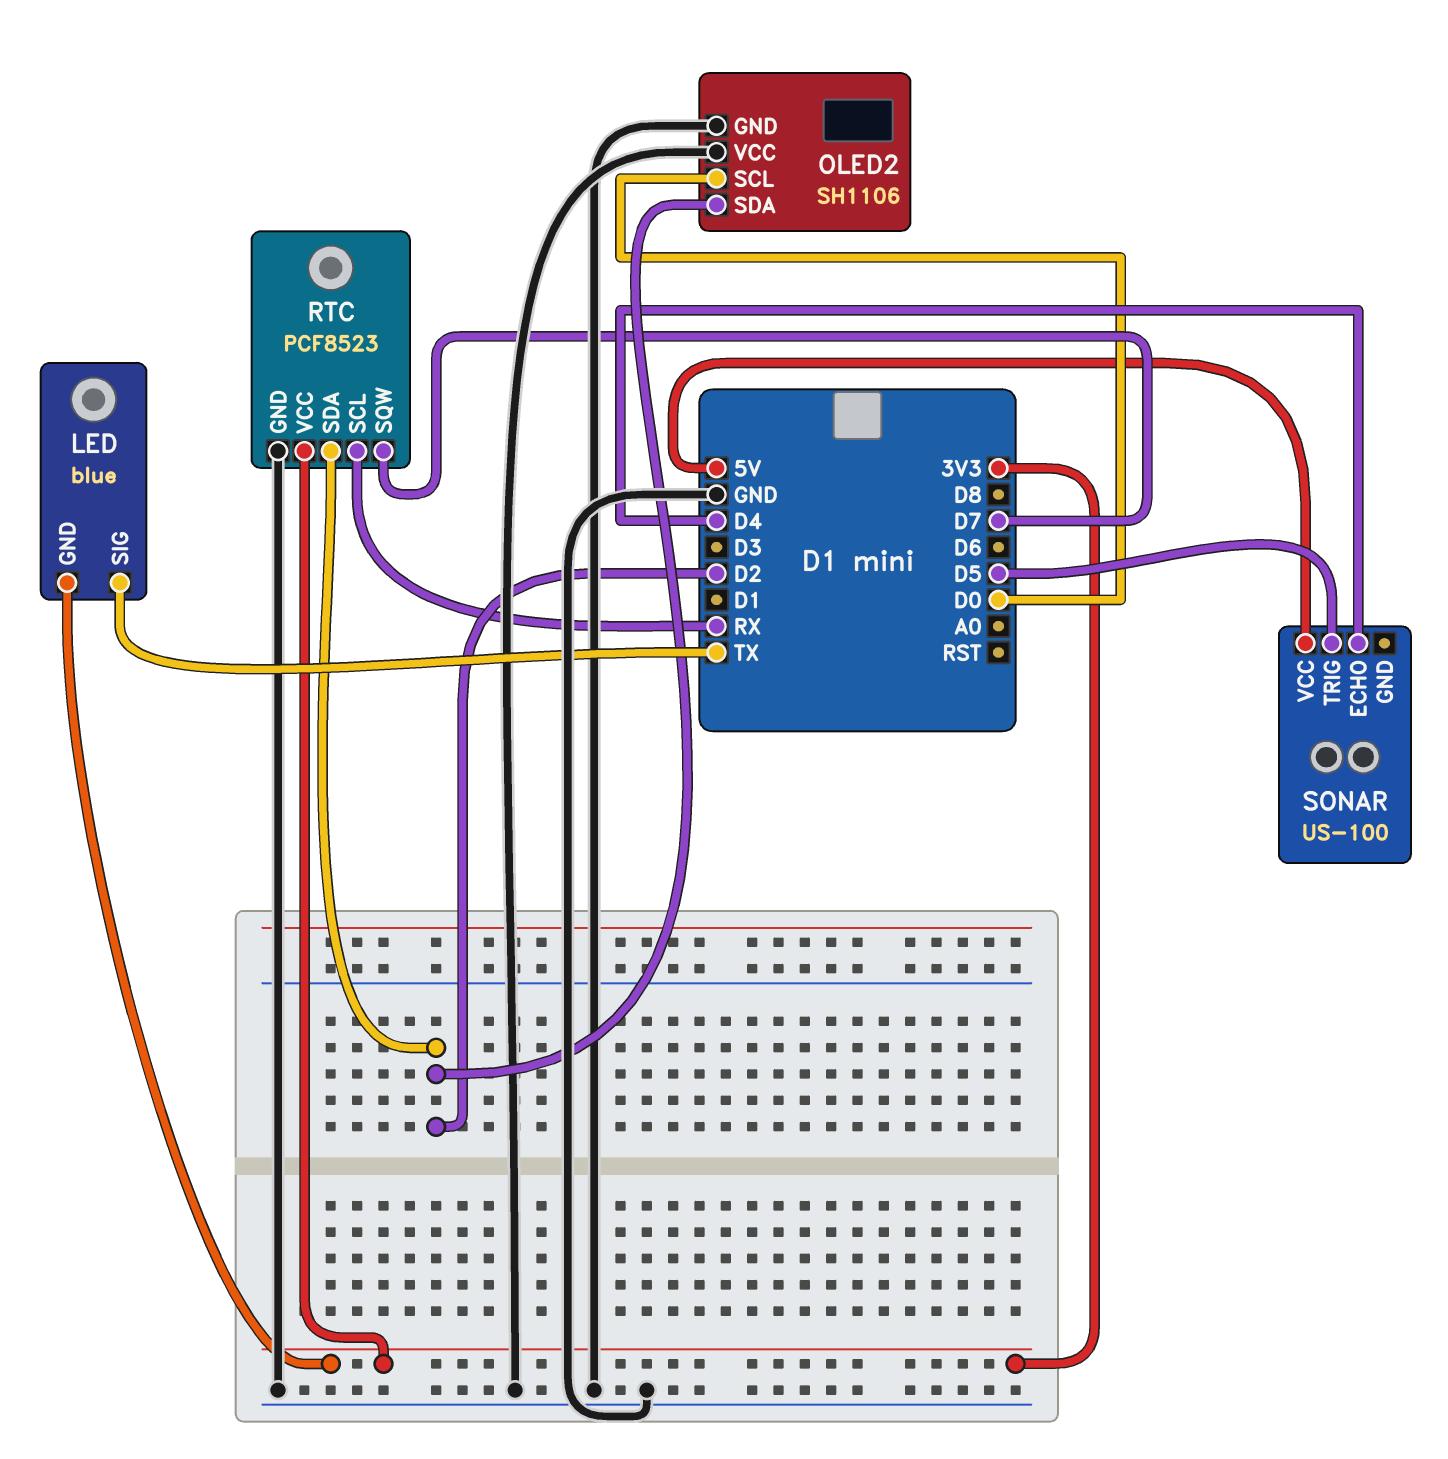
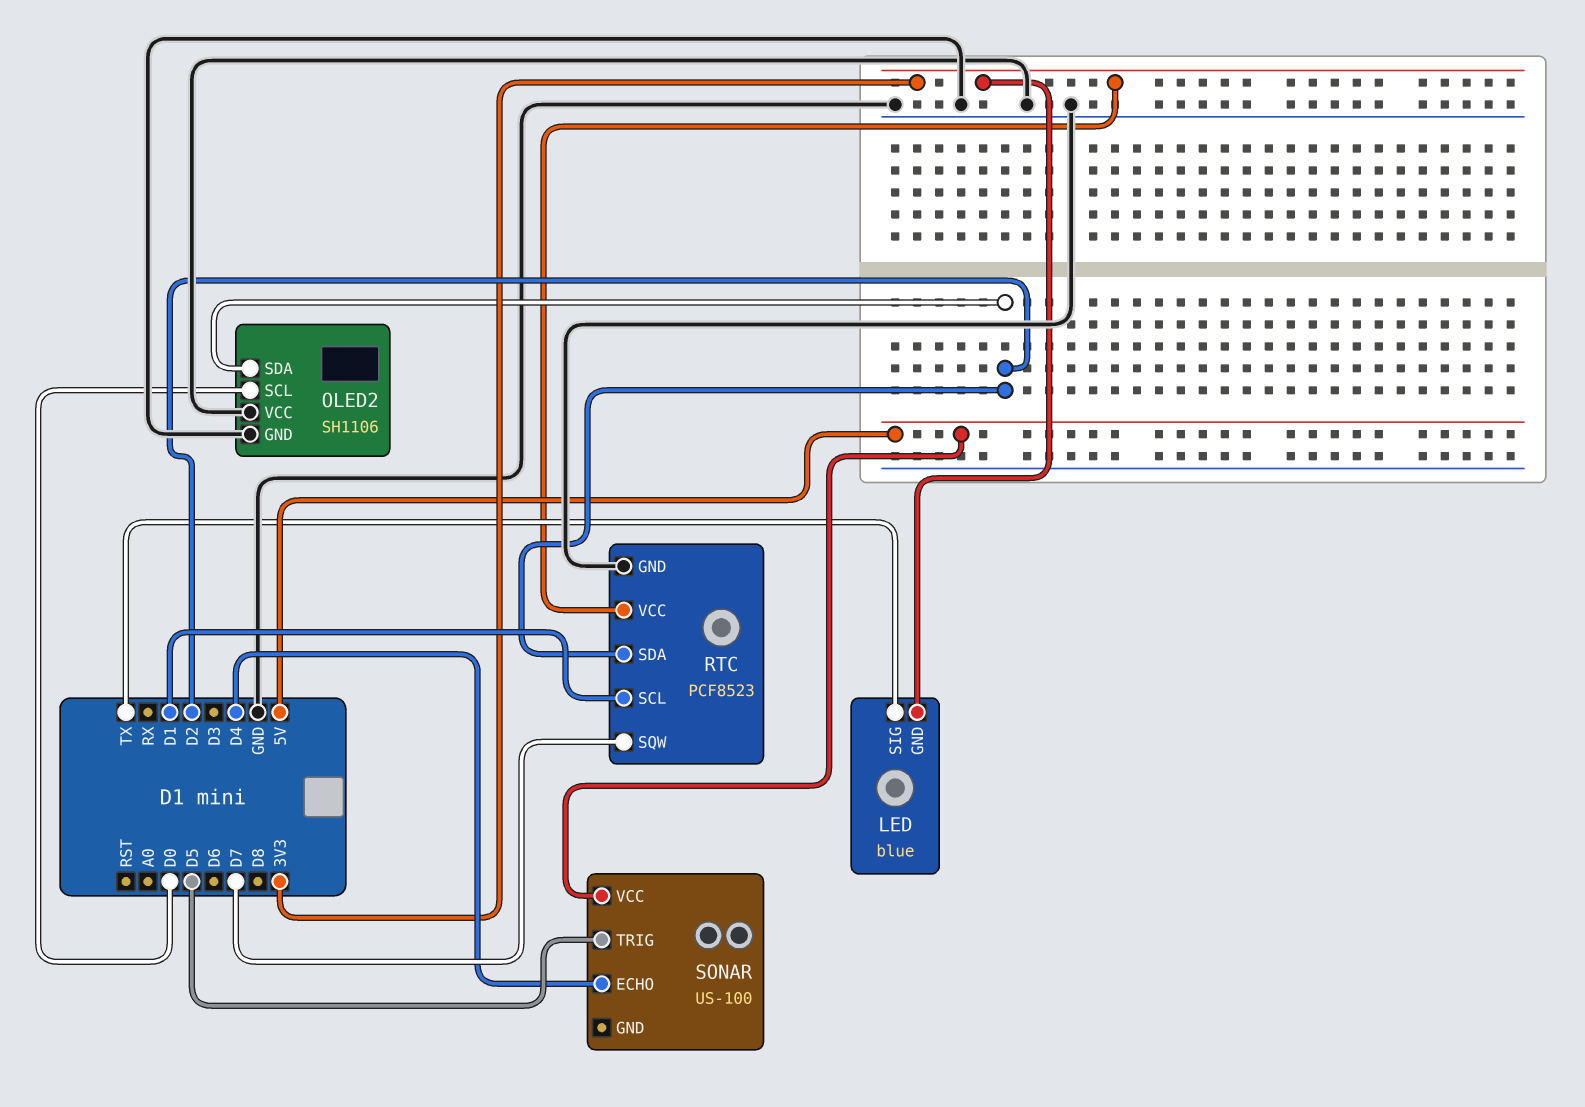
RTC pin SCL: RX -> D1

